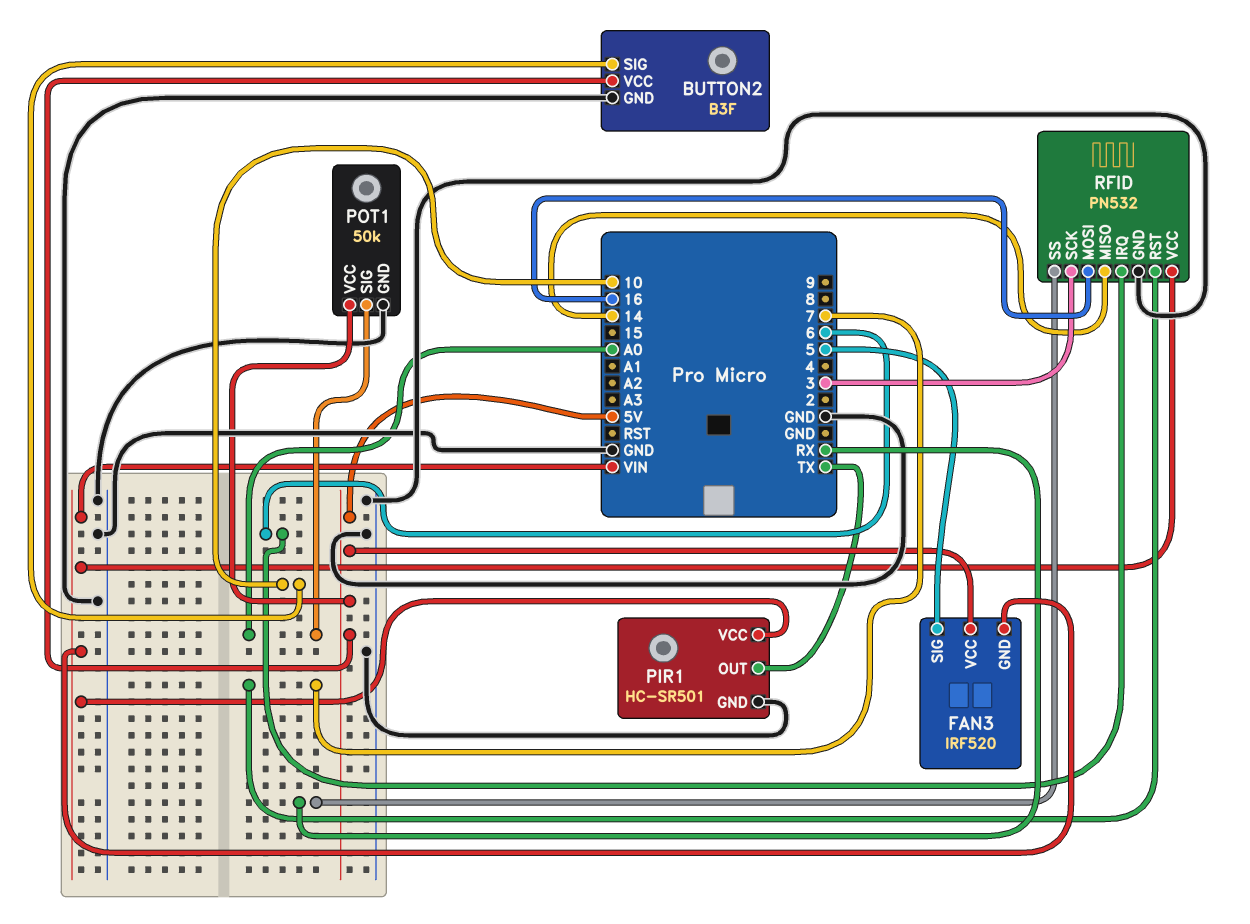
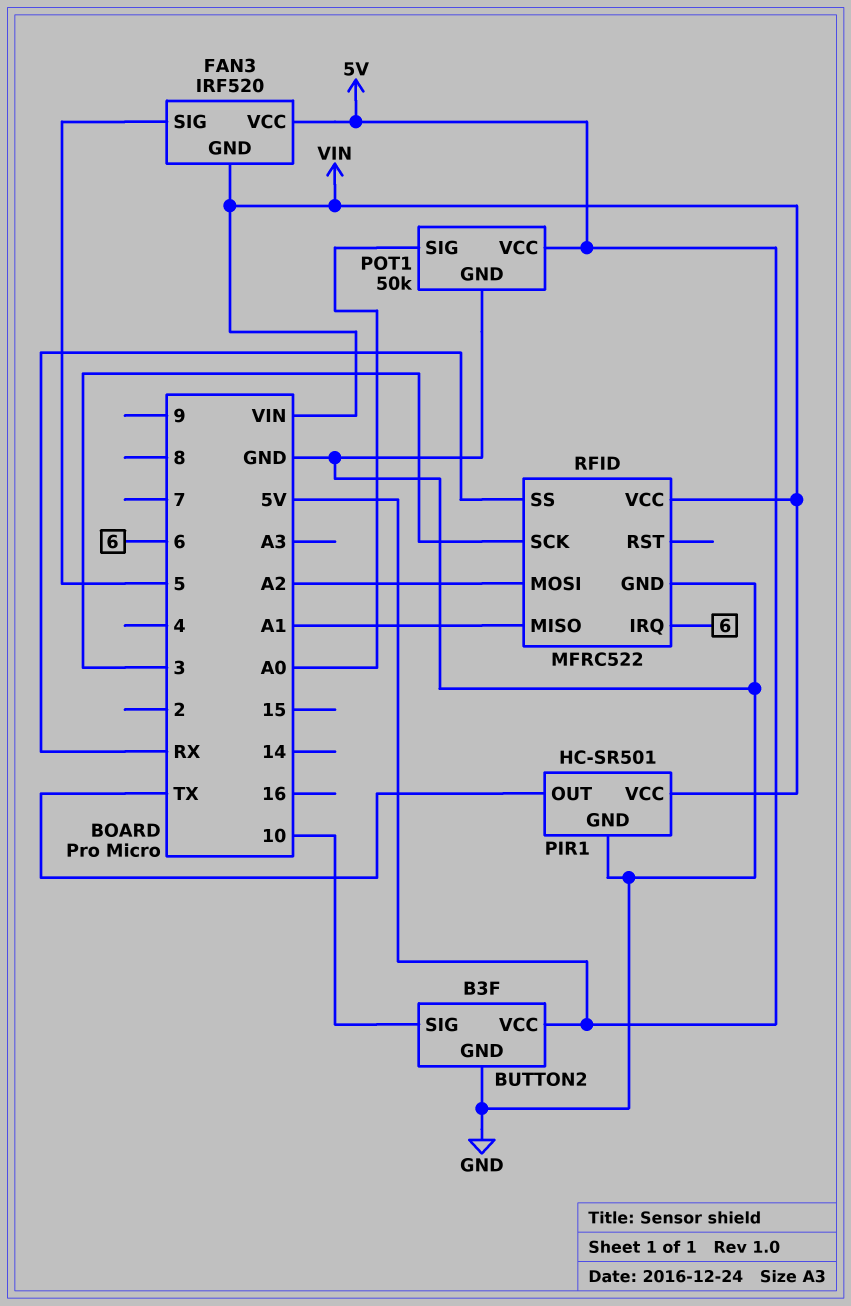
RFID: PN532 -> MFRC522
RFID pin MISO: 14 -> A1
RFID pin MOSI: 16 -> A2
RFID pin RST: 7 -> none

